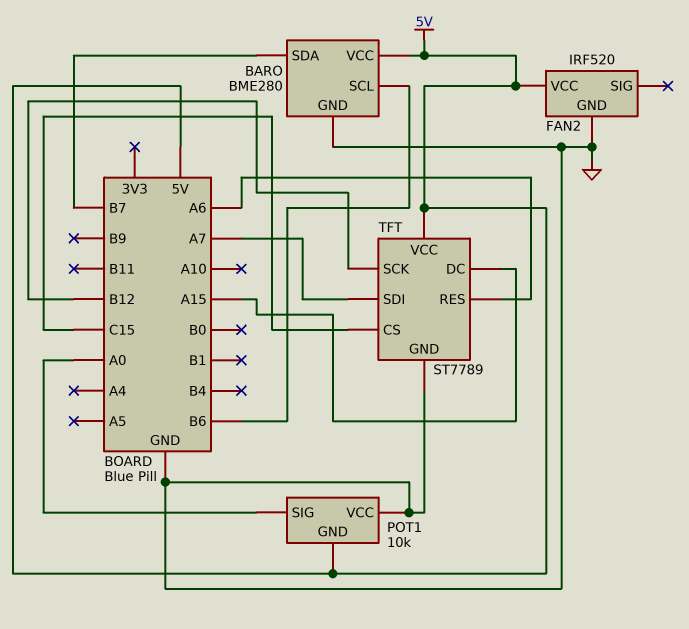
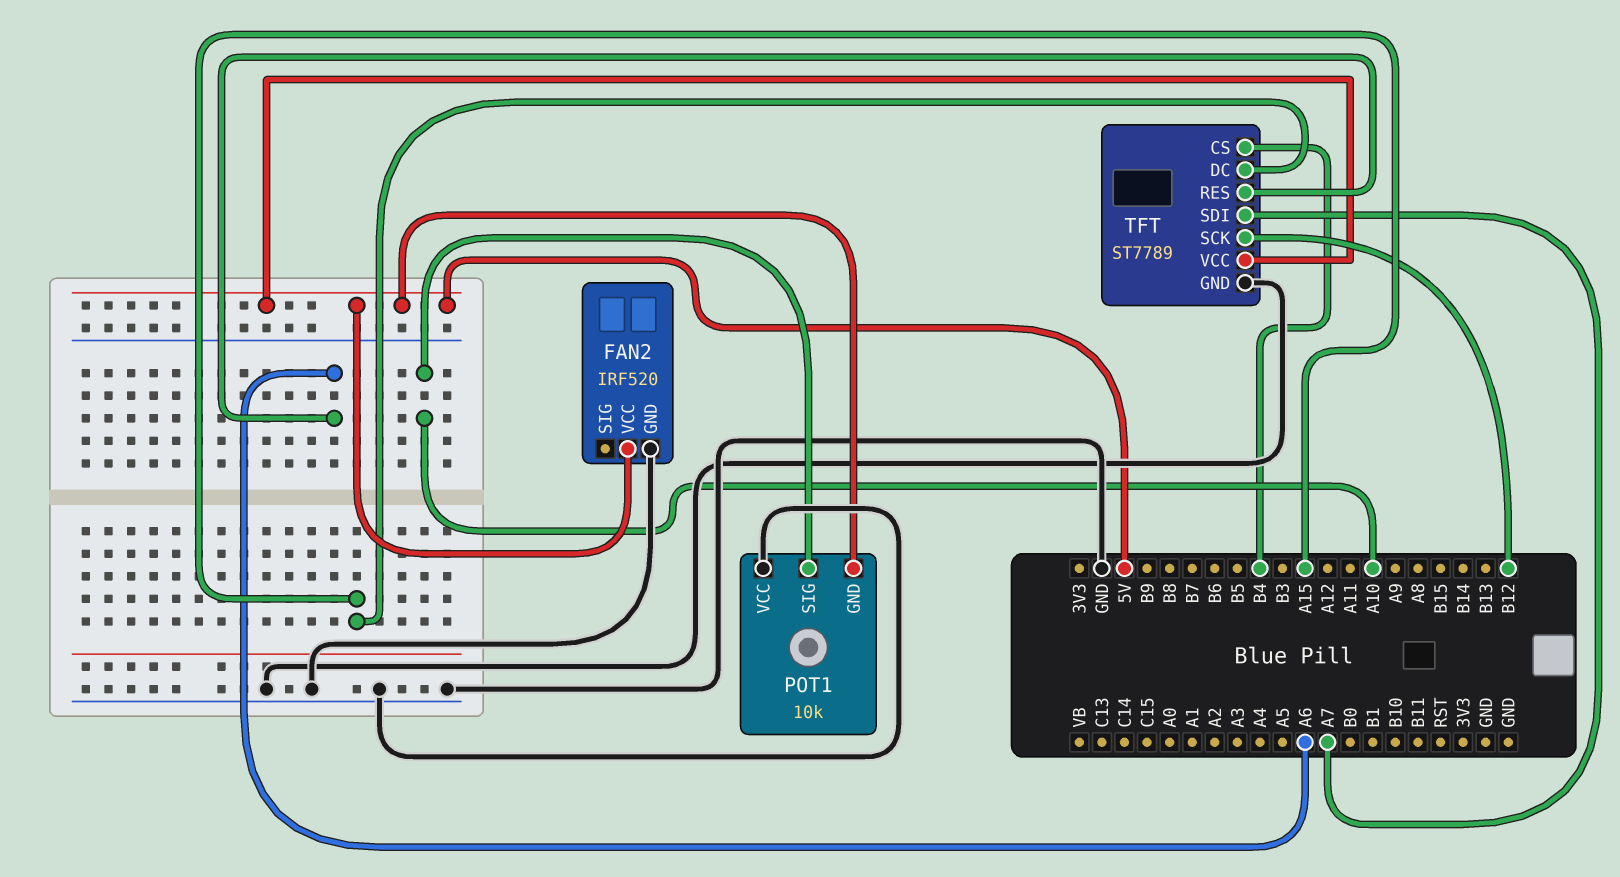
BARO: BME280 -> none
BARO pin GND: GND -> none
BARO pin SCL: B6 -> none
BARO pin SDA: B7 -> none
BARO pin VCC: 5V -> none
POT1 pin SIG: A0 -> A10
TFT pin CS: C15 -> B4

